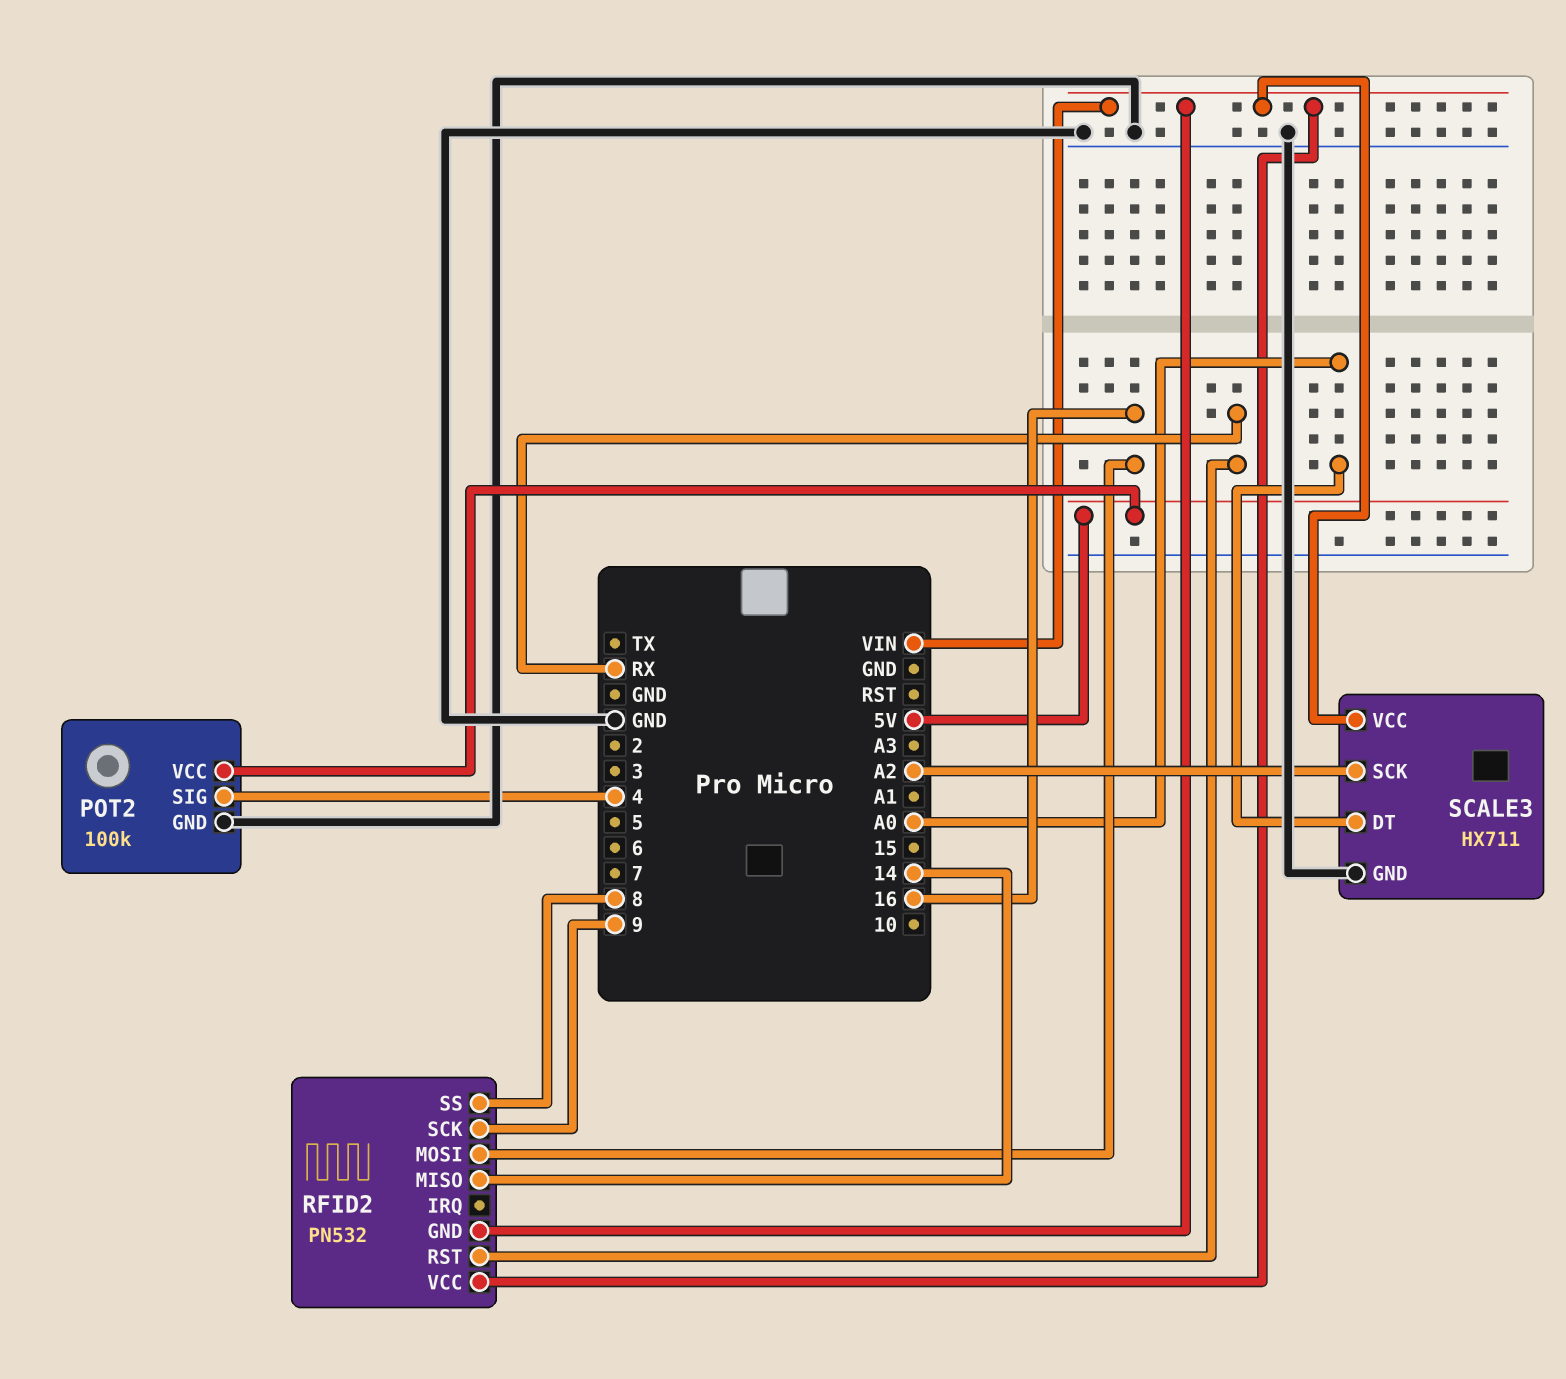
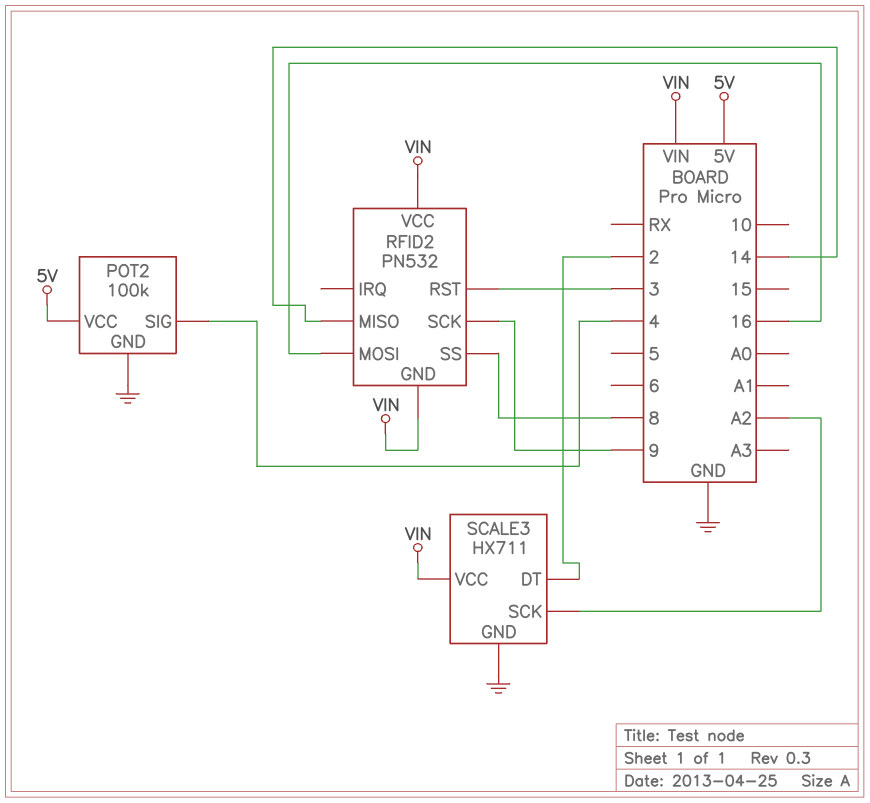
RFID2 pin RST: RX -> 3
SCALE3 pin DT: A0 -> 2

